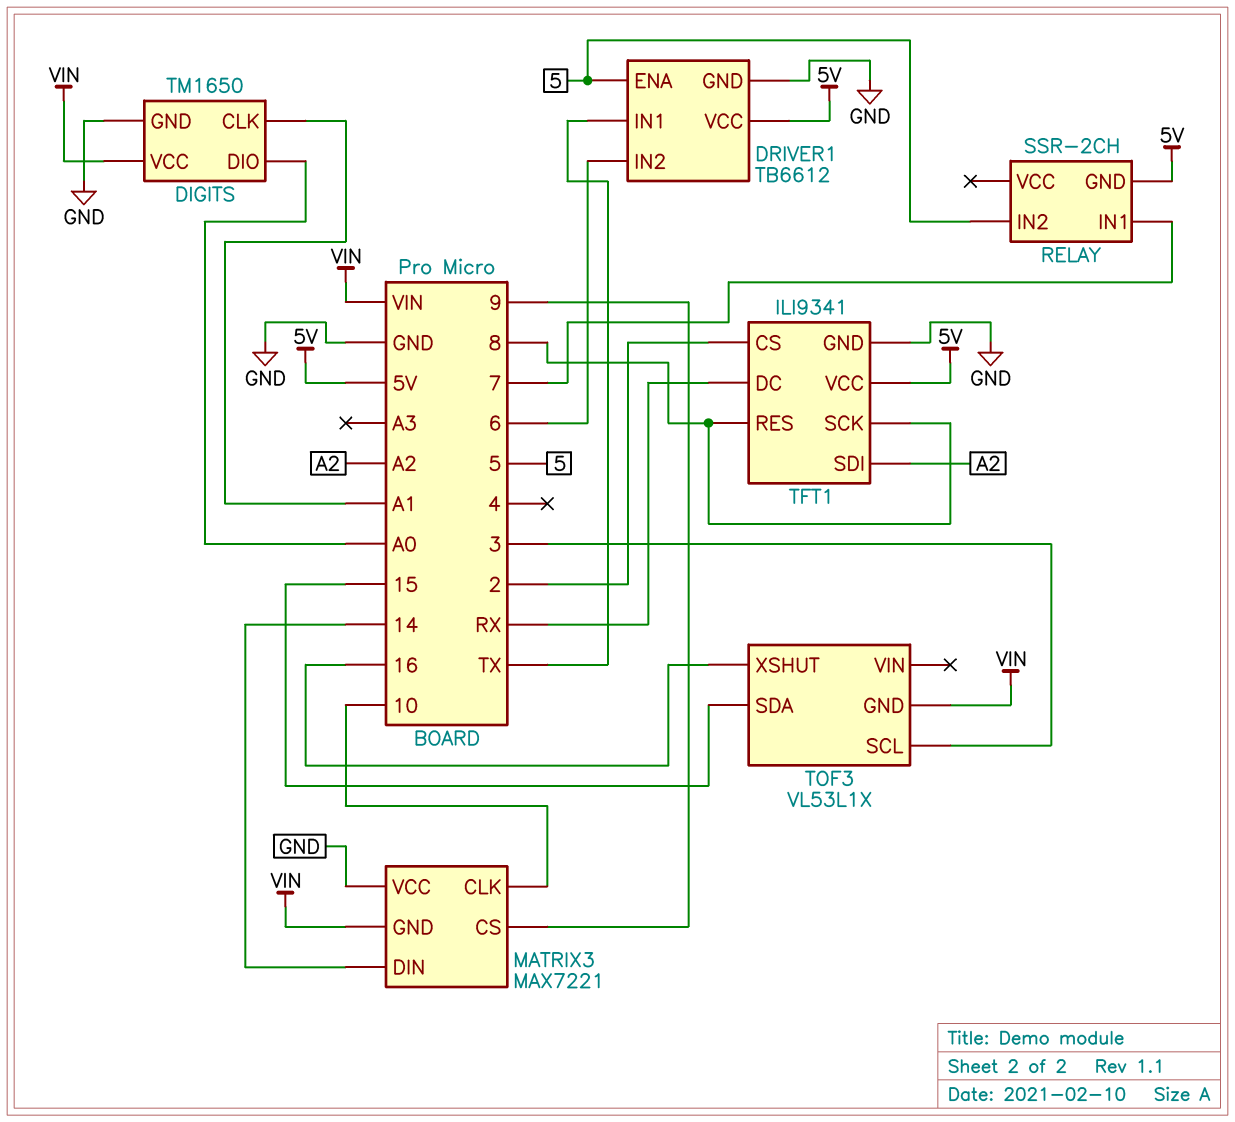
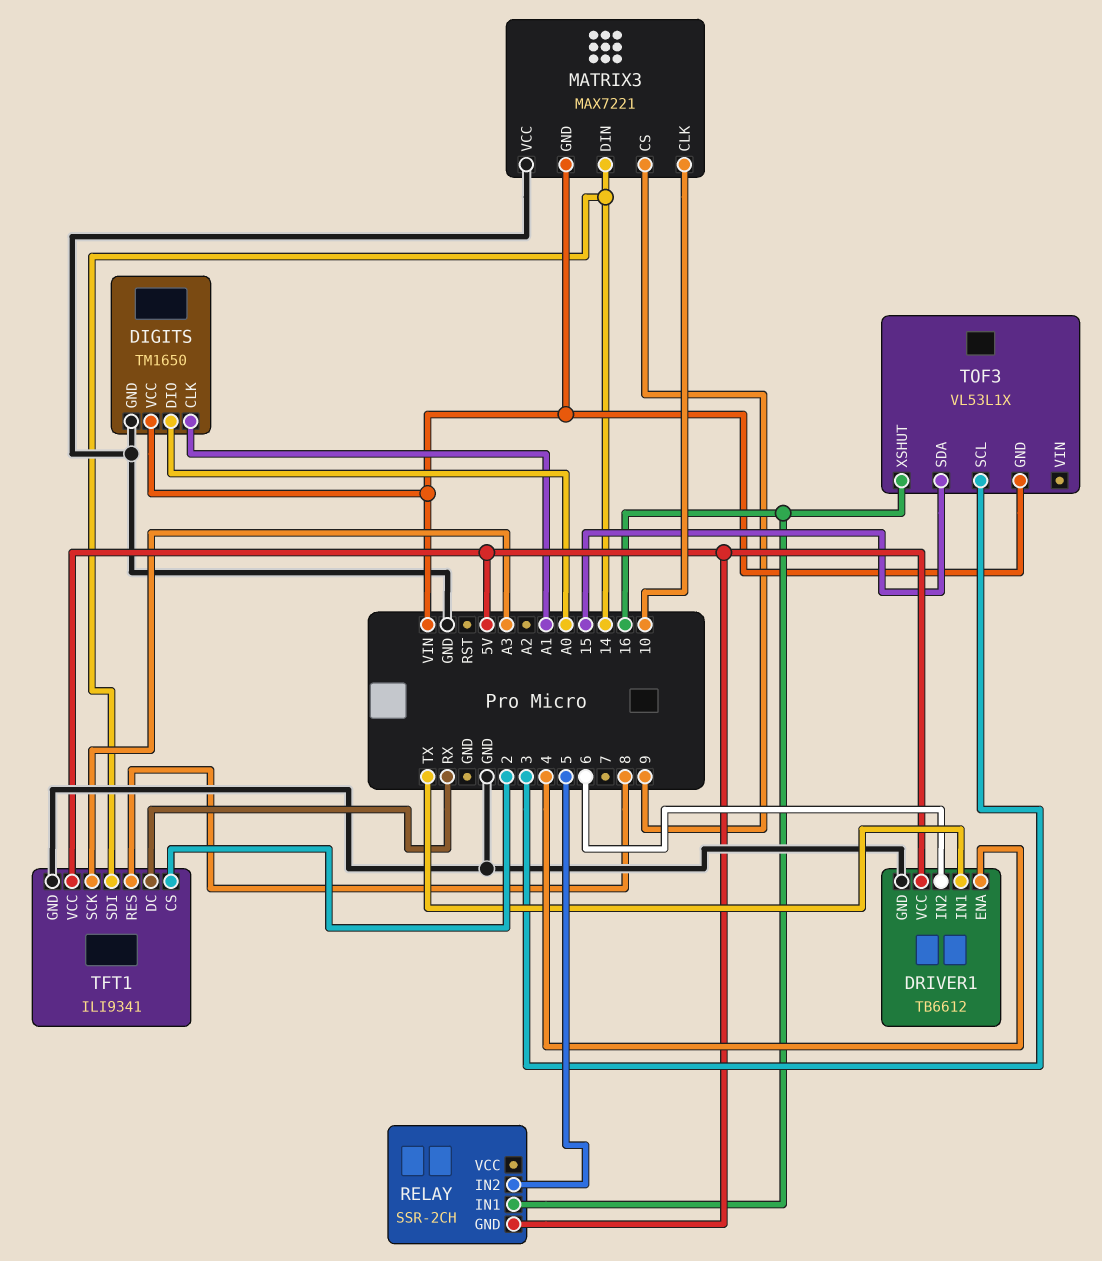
DRIVER1 pin ENA: 5 -> 4
RELAY pin IN1: 7 -> 16
TFT1 pin SCK: 8 -> A3
TFT1 pin SDI: A2 -> 14

